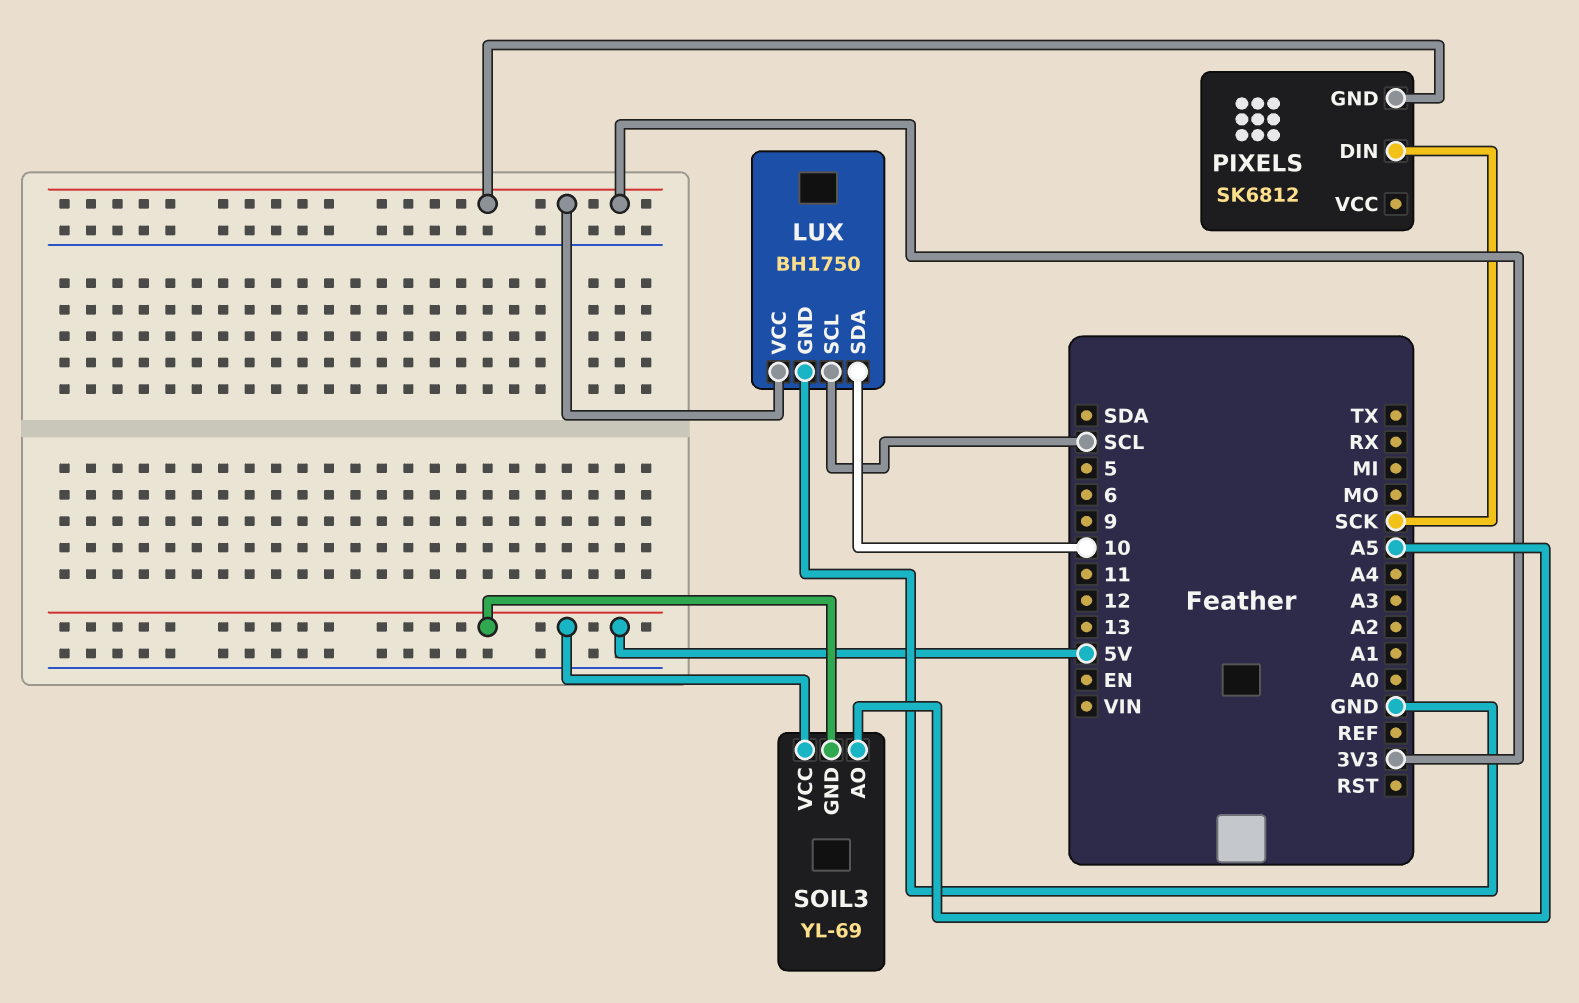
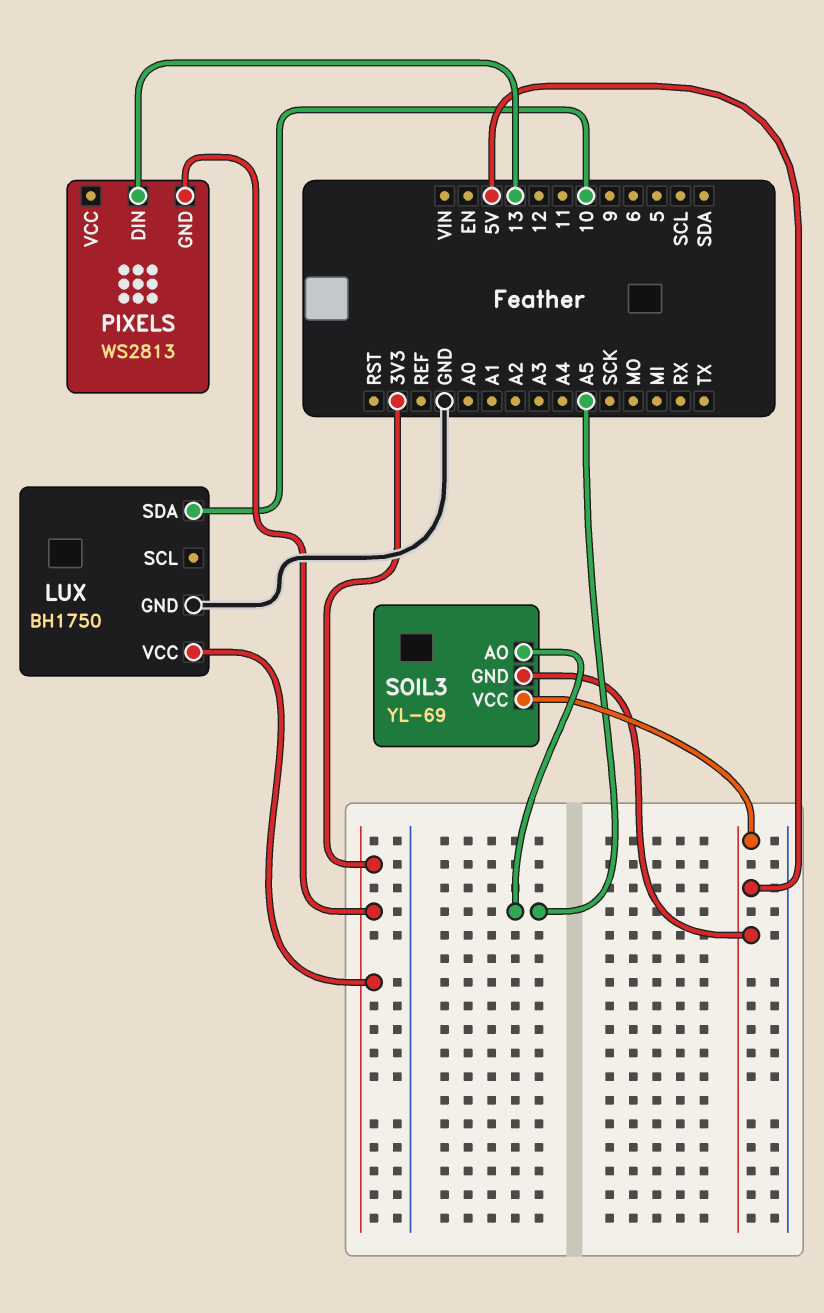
LUX pin SCL: SCL -> none
PIXELS: SK6812 -> WS2813
PIXELS pin DIN: SCK -> 13

